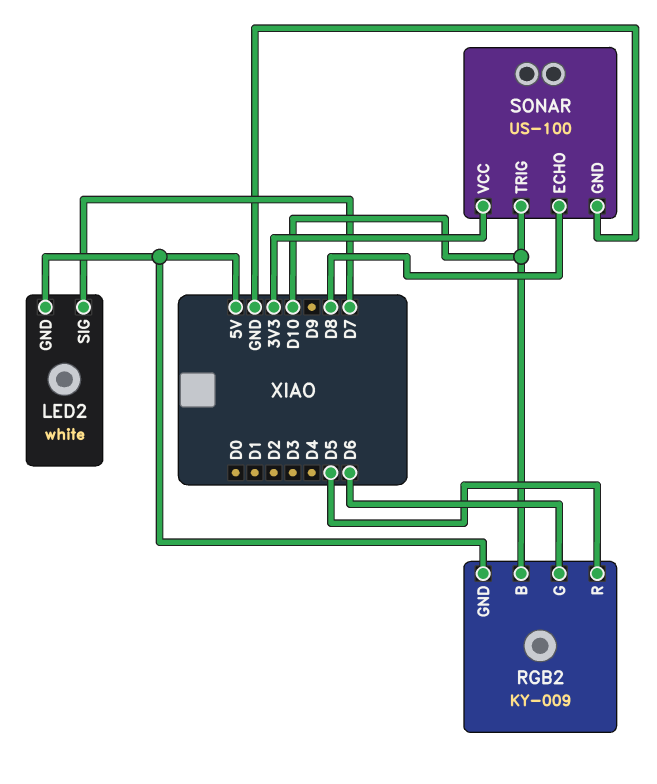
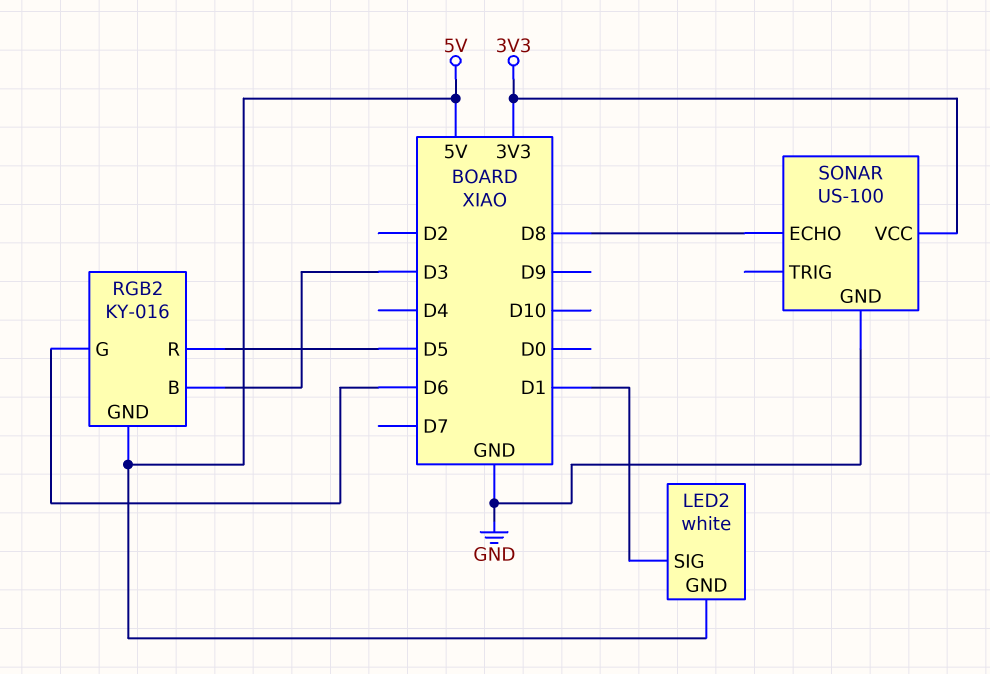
LED2 pin SIG: D7 -> D1
RGB2: KY-009 -> KY-016
RGB2 pin B: D10 -> D3
SONAR pin TRIG: D10 -> none

